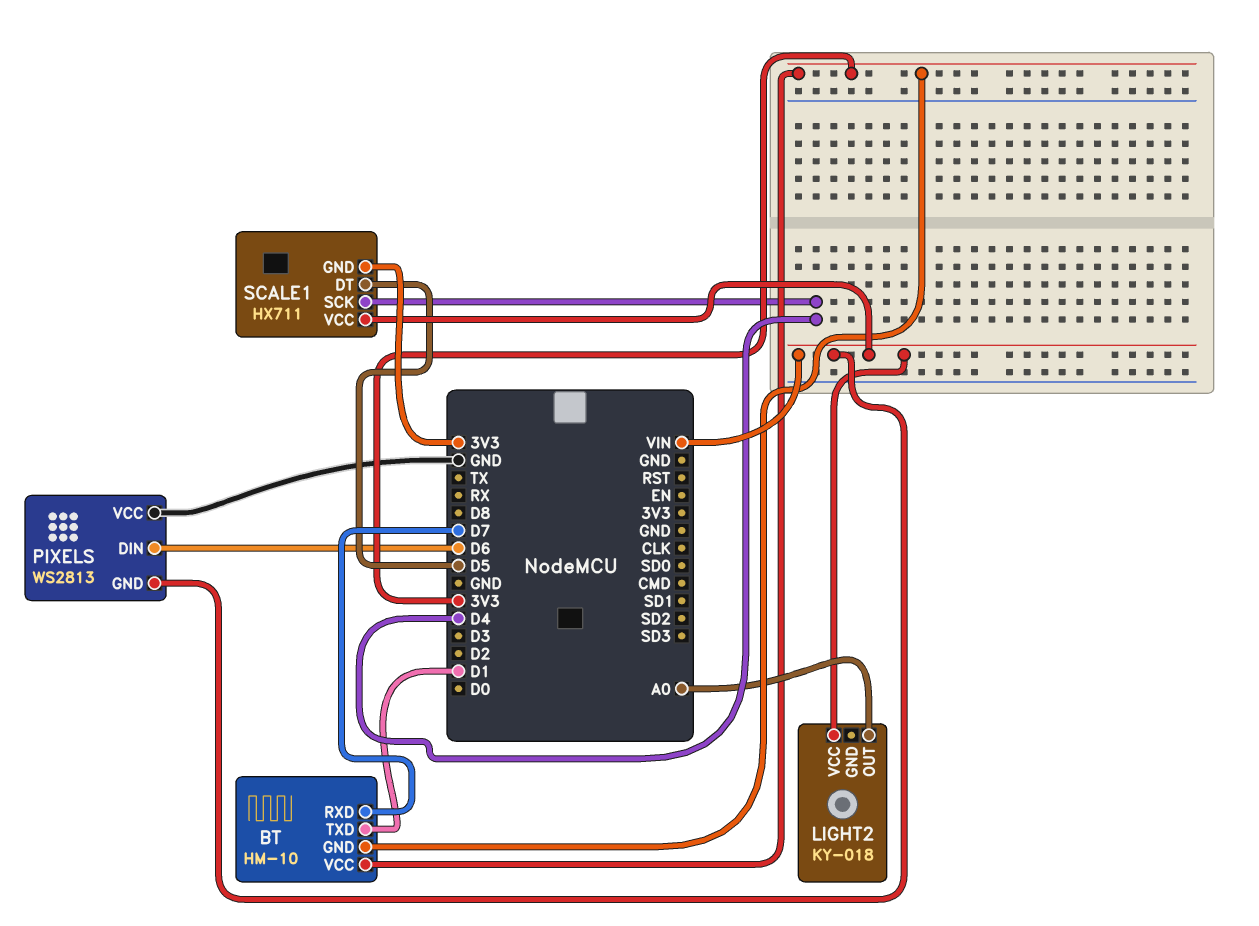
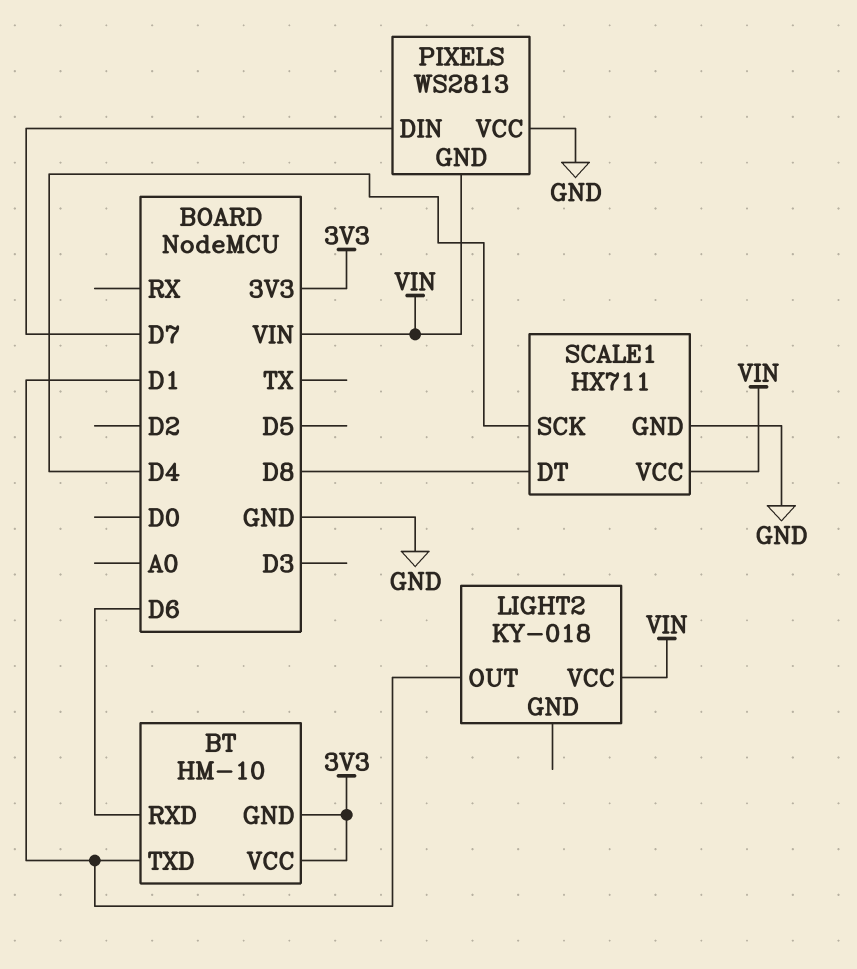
BT pin RXD: D7 -> D6
LIGHT2 pin OUT: A0 -> D1
PIXELS pin DIN: D6 -> D7
SCALE1 pin DT: D5 -> D8
SCALE1 pin GND: 3V3 -> GND

